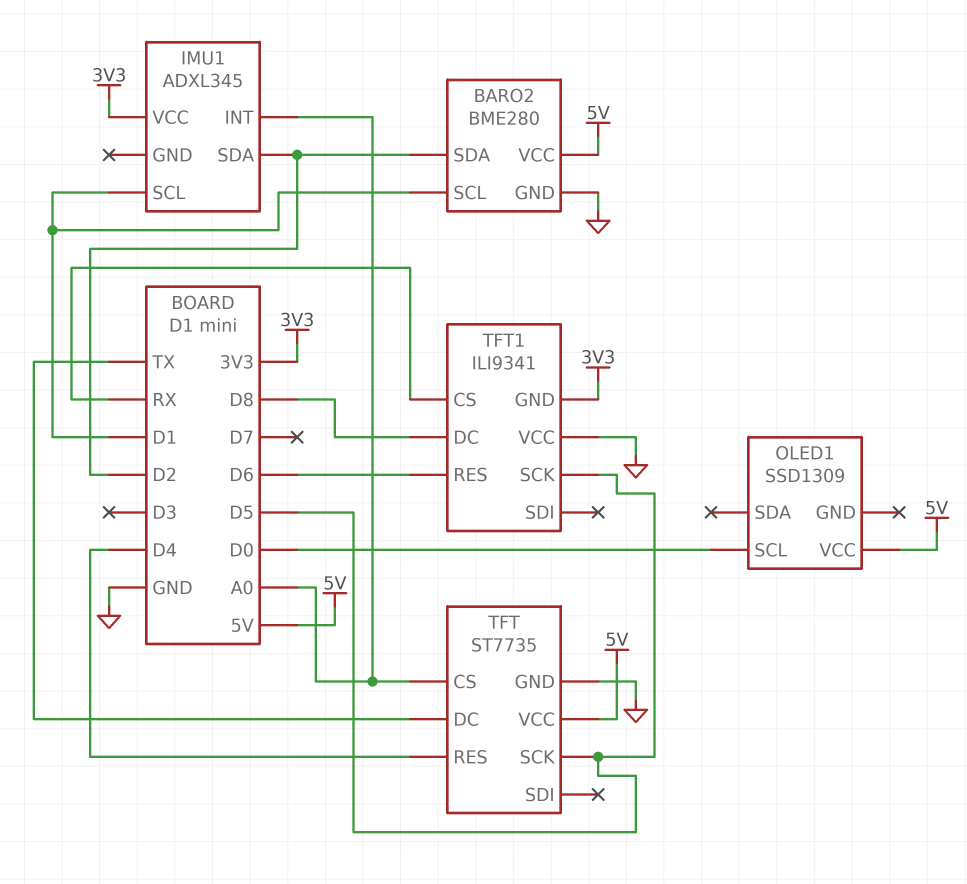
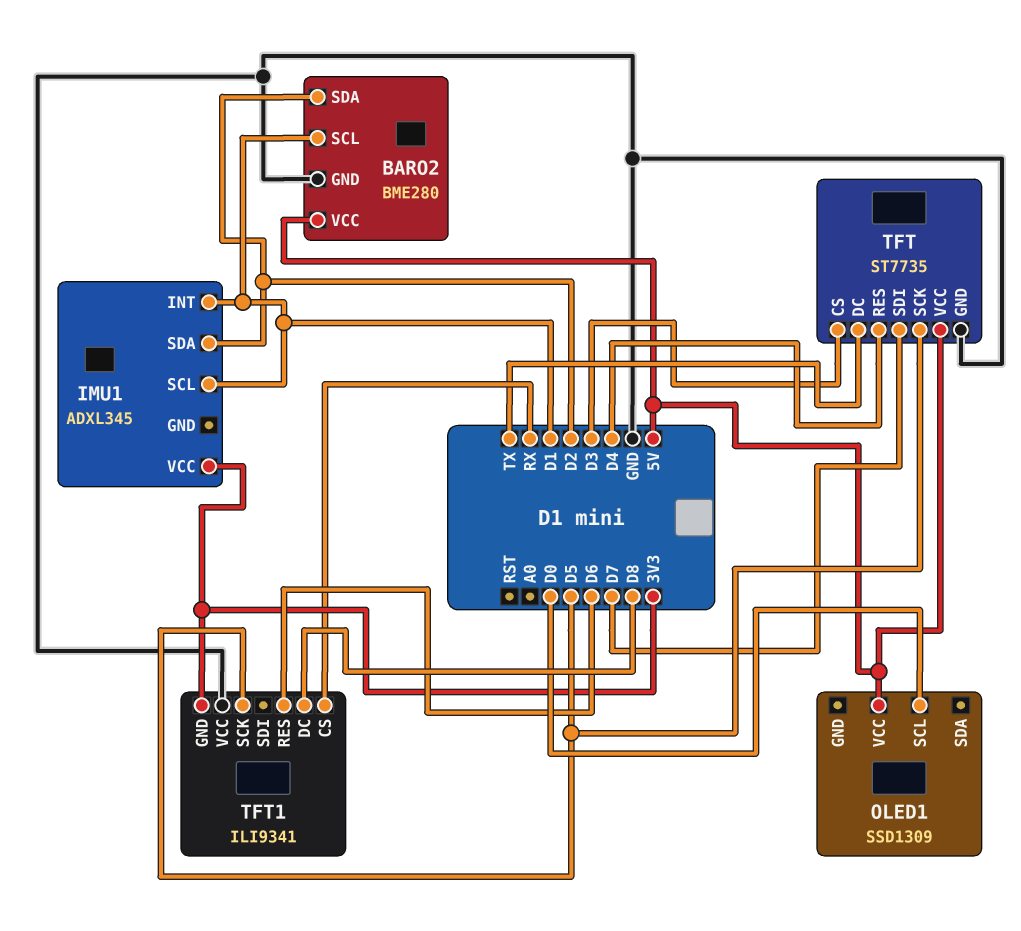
IMU1 pin INT: A0 -> D1
TFT pin CS: A0 -> D3
TFT pin SDI: none -> D7

